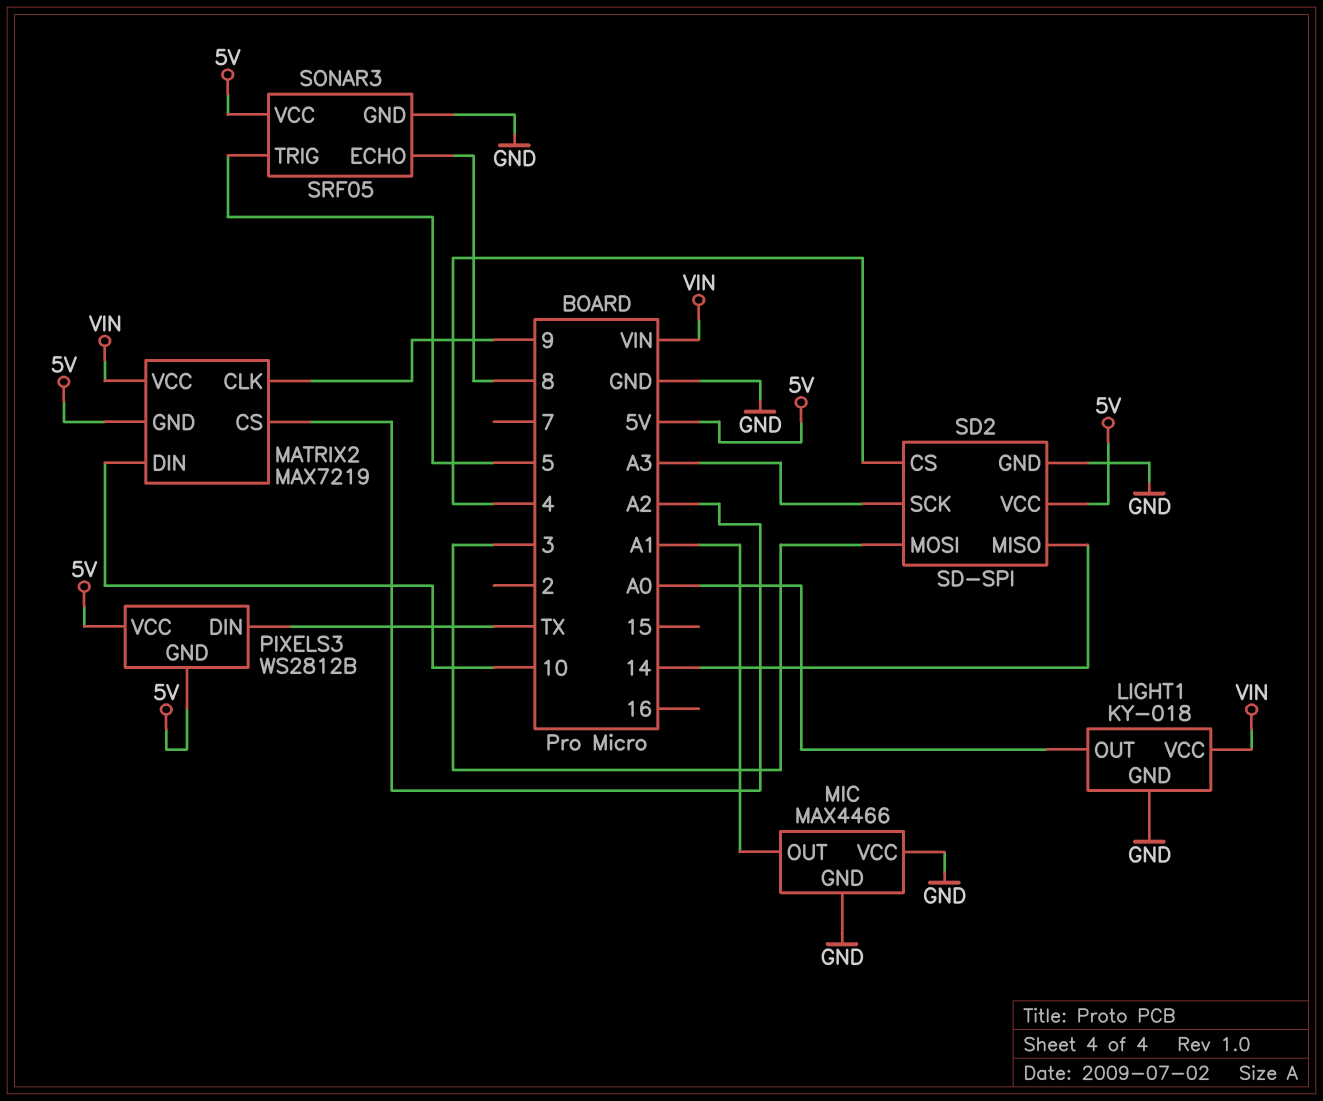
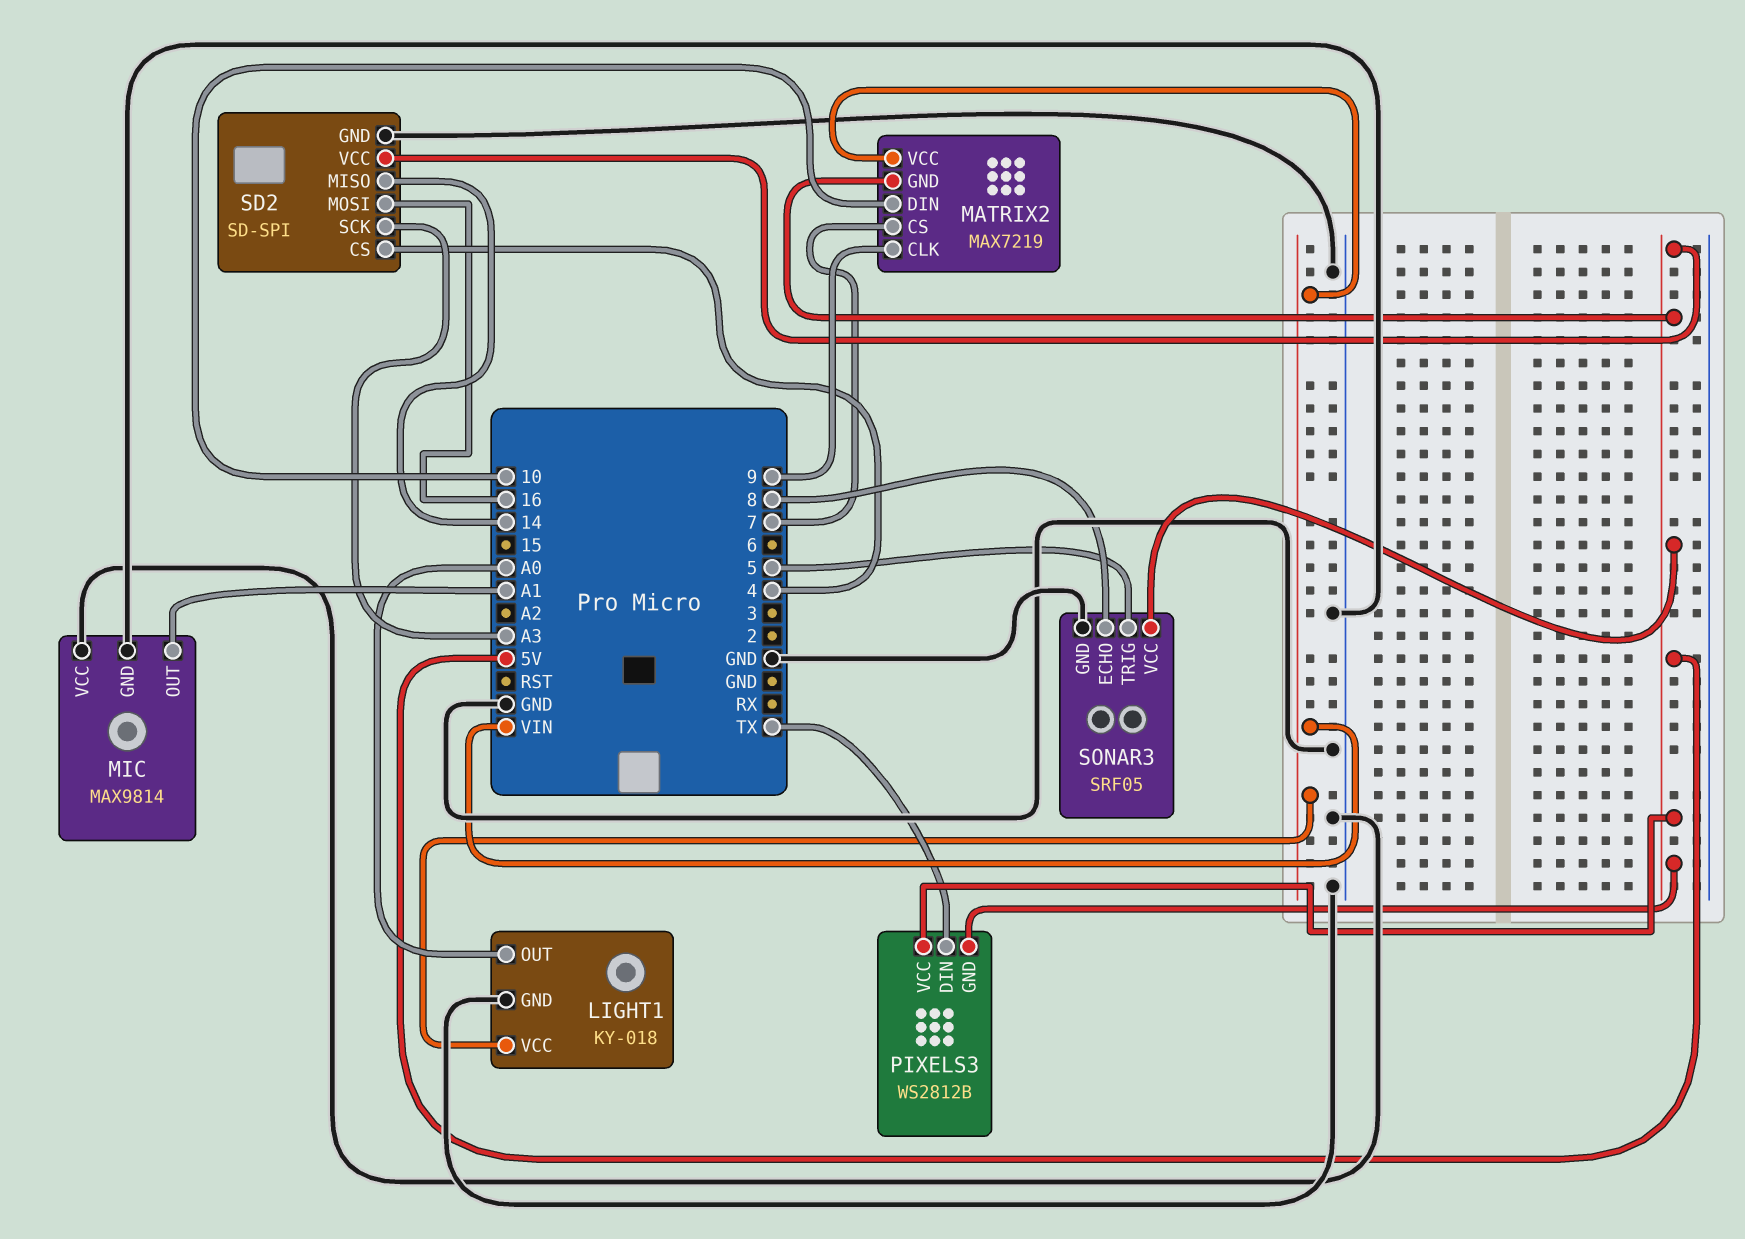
MATRIX2 pin CS: A2 -> 7
MIC: MAX4466 -> MAX9814
SD2 pin MOSI: 3 -> 16

